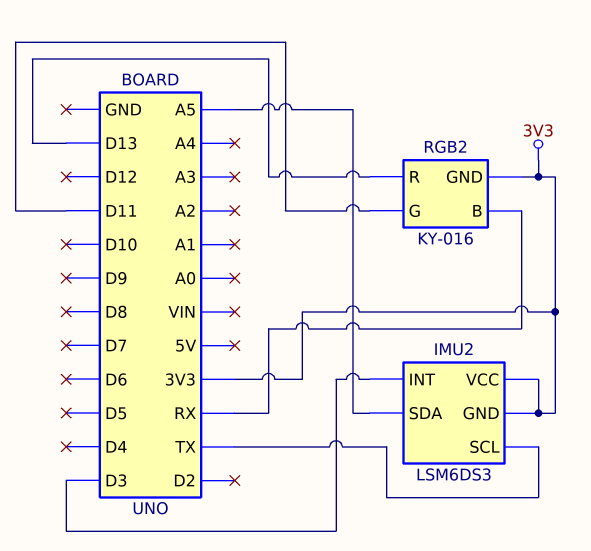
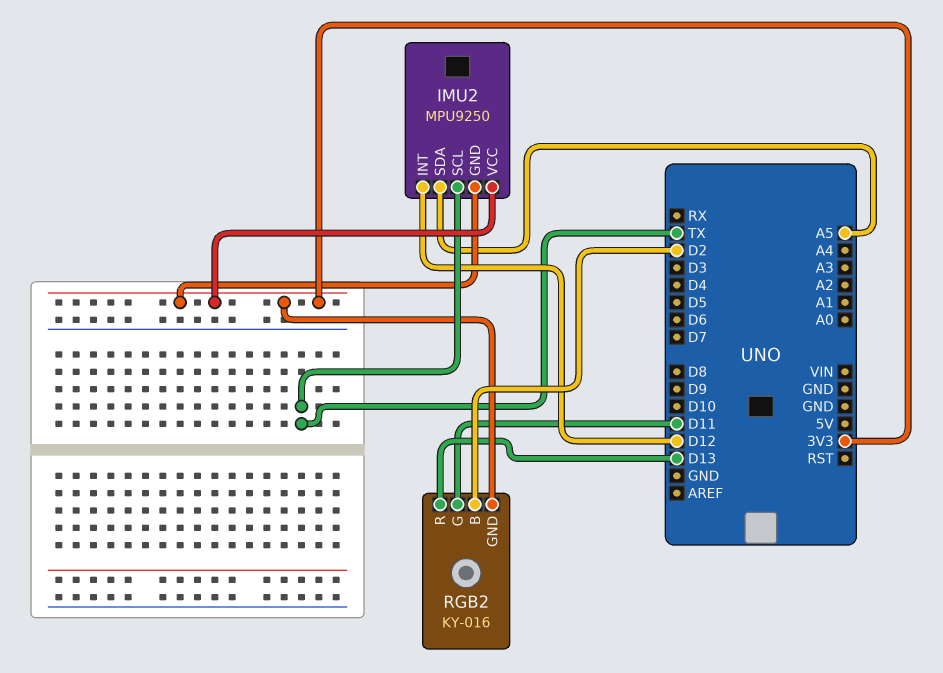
IMU2: LSM6DS3 -> MPU9250
IMU2 pin INT: D3 -> D12
RGB2 pin B: RX -> D2

